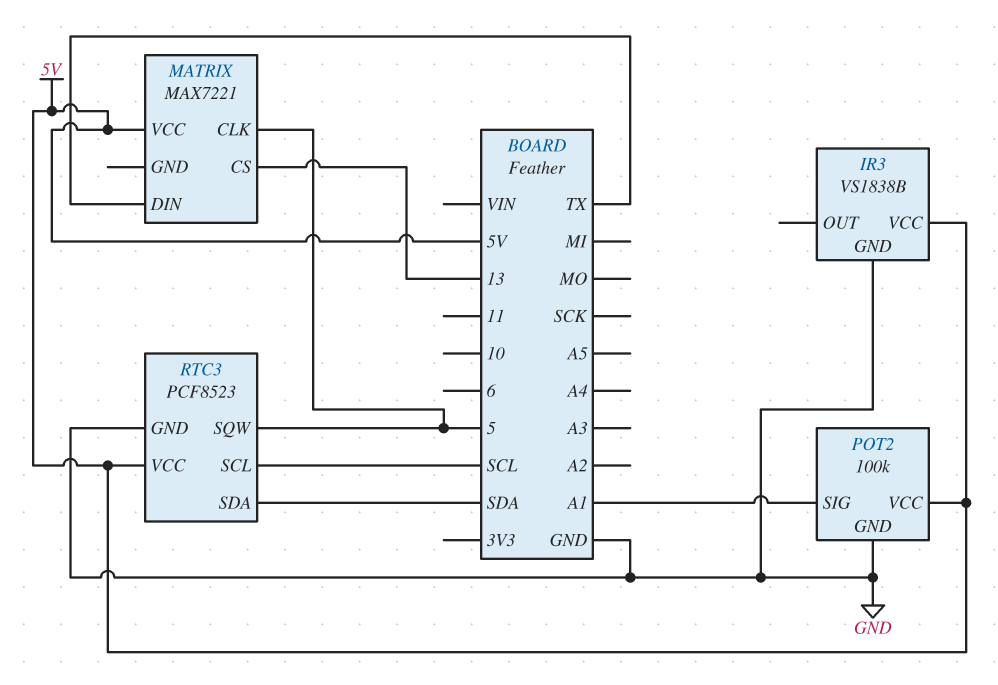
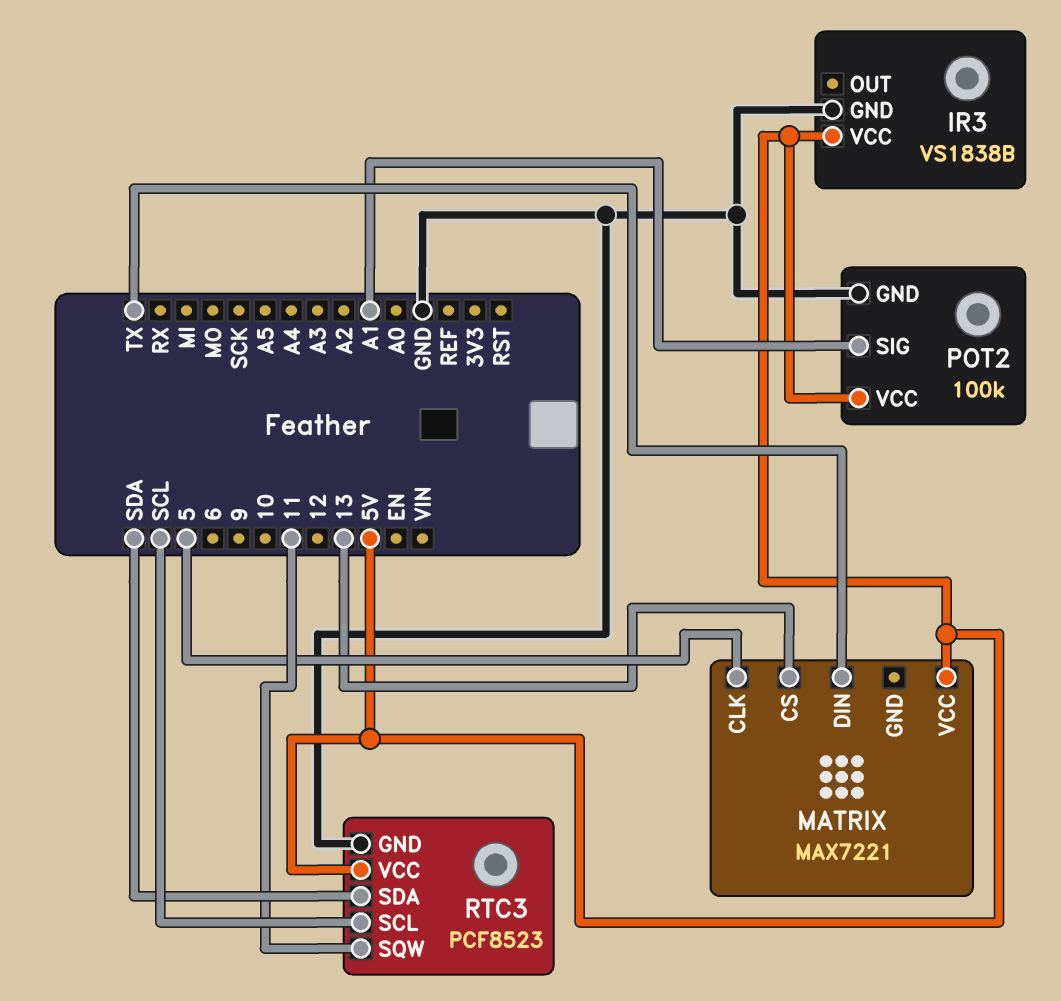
RTC3 pin SQW: 5 -> 11

